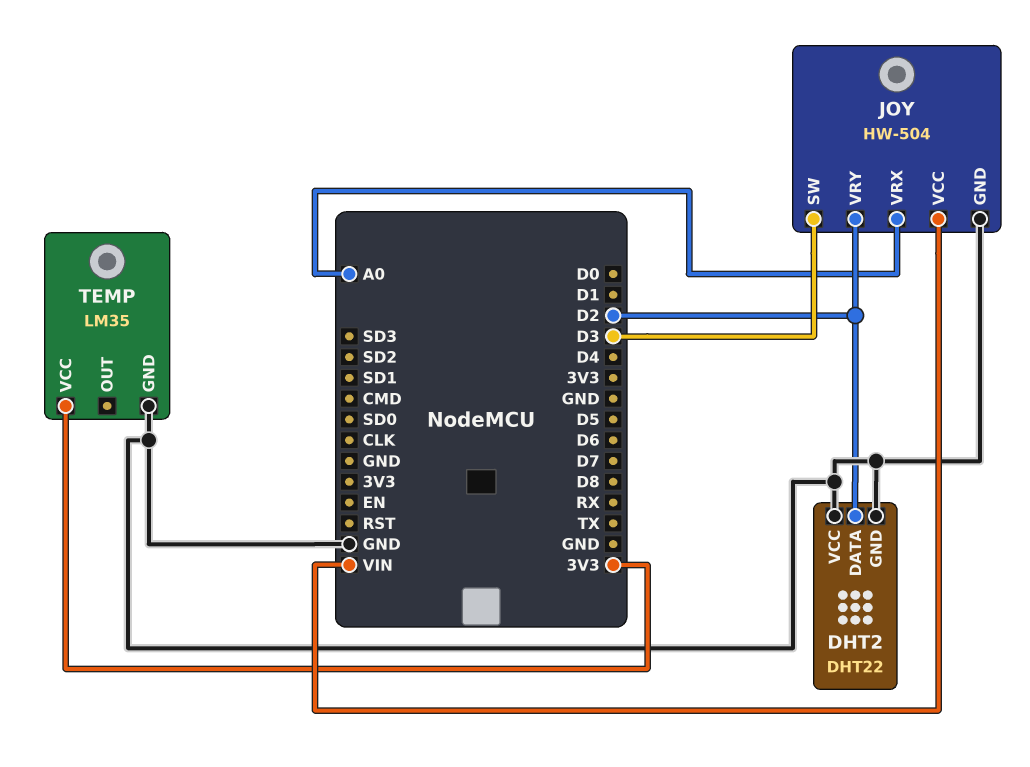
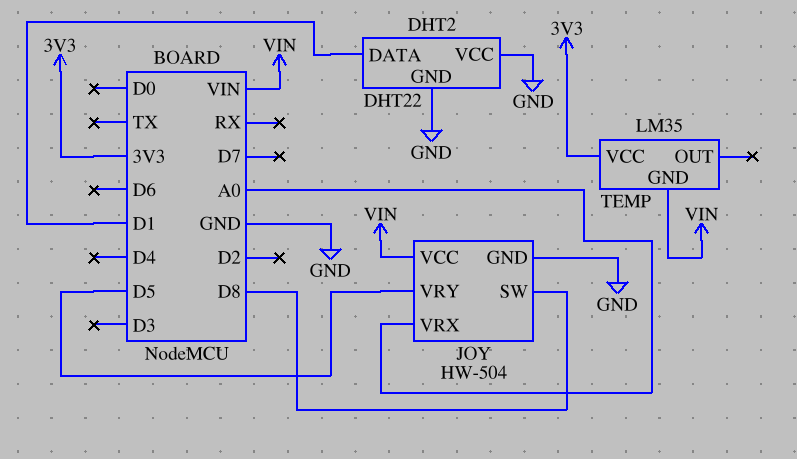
DHT2 pin DATA: D2 -> D1
JOY pin SW: D3 -> D8
JOY pin VRY: D2 -> D5
TEMP pin GND: GND -> VIN

